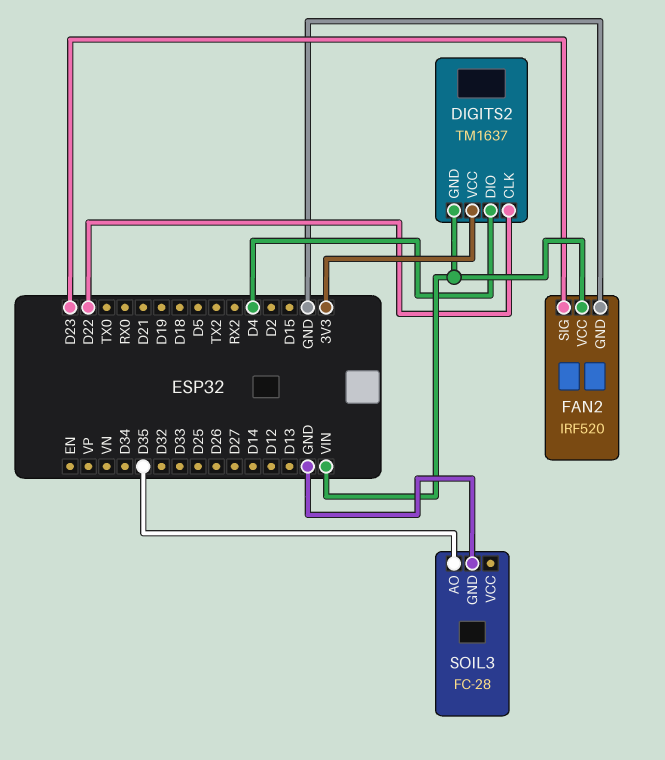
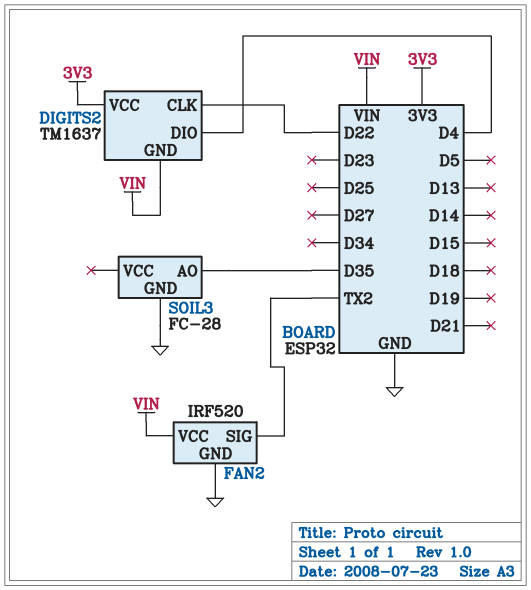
FAN2 pin SIG: D23 -> TX2

